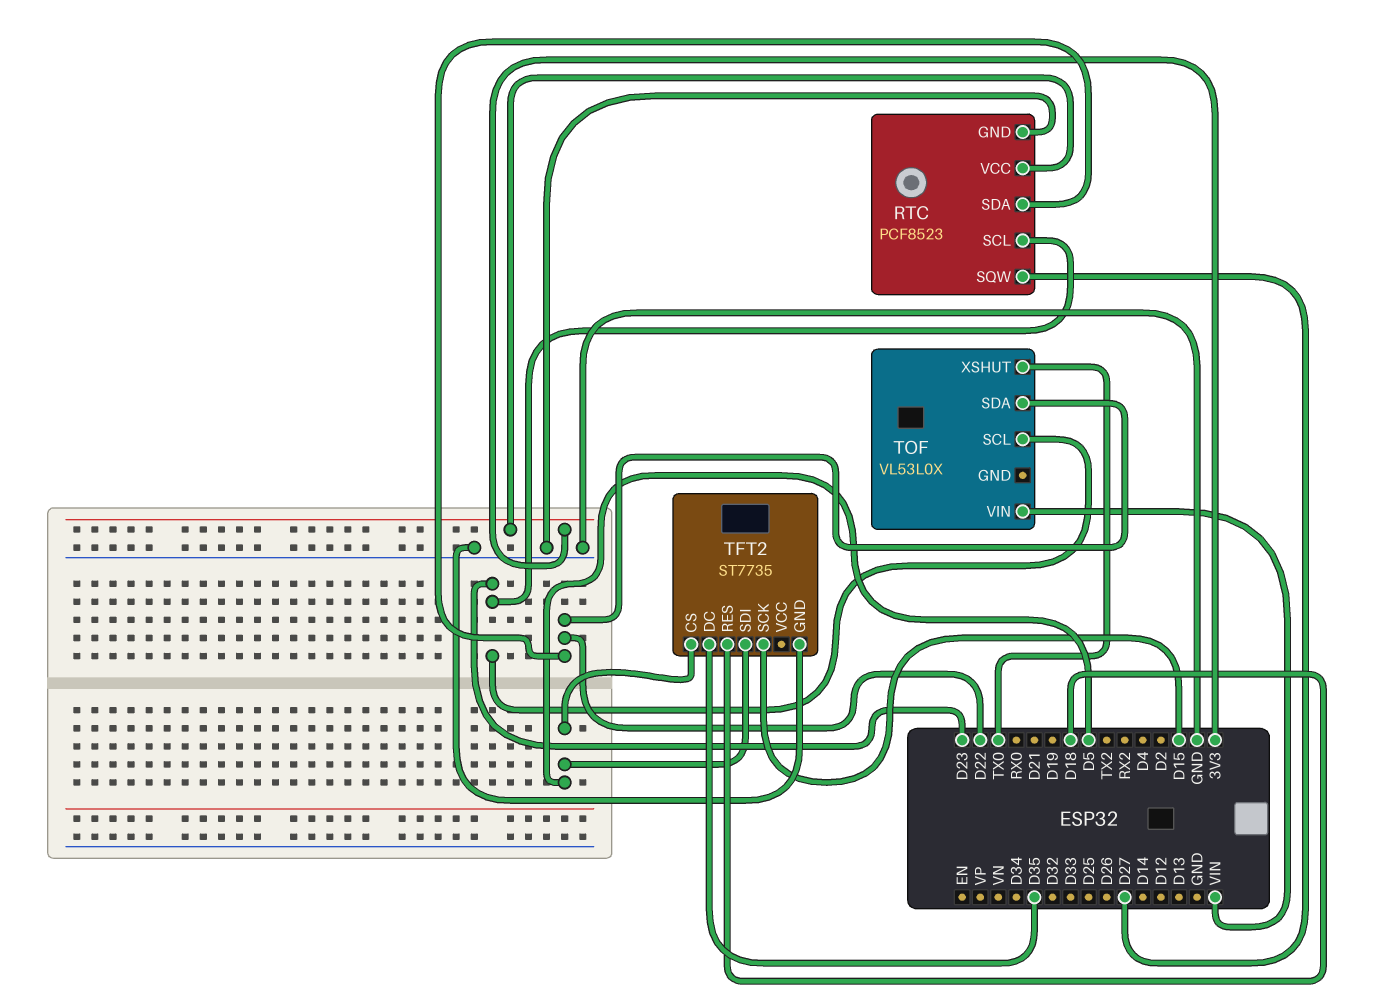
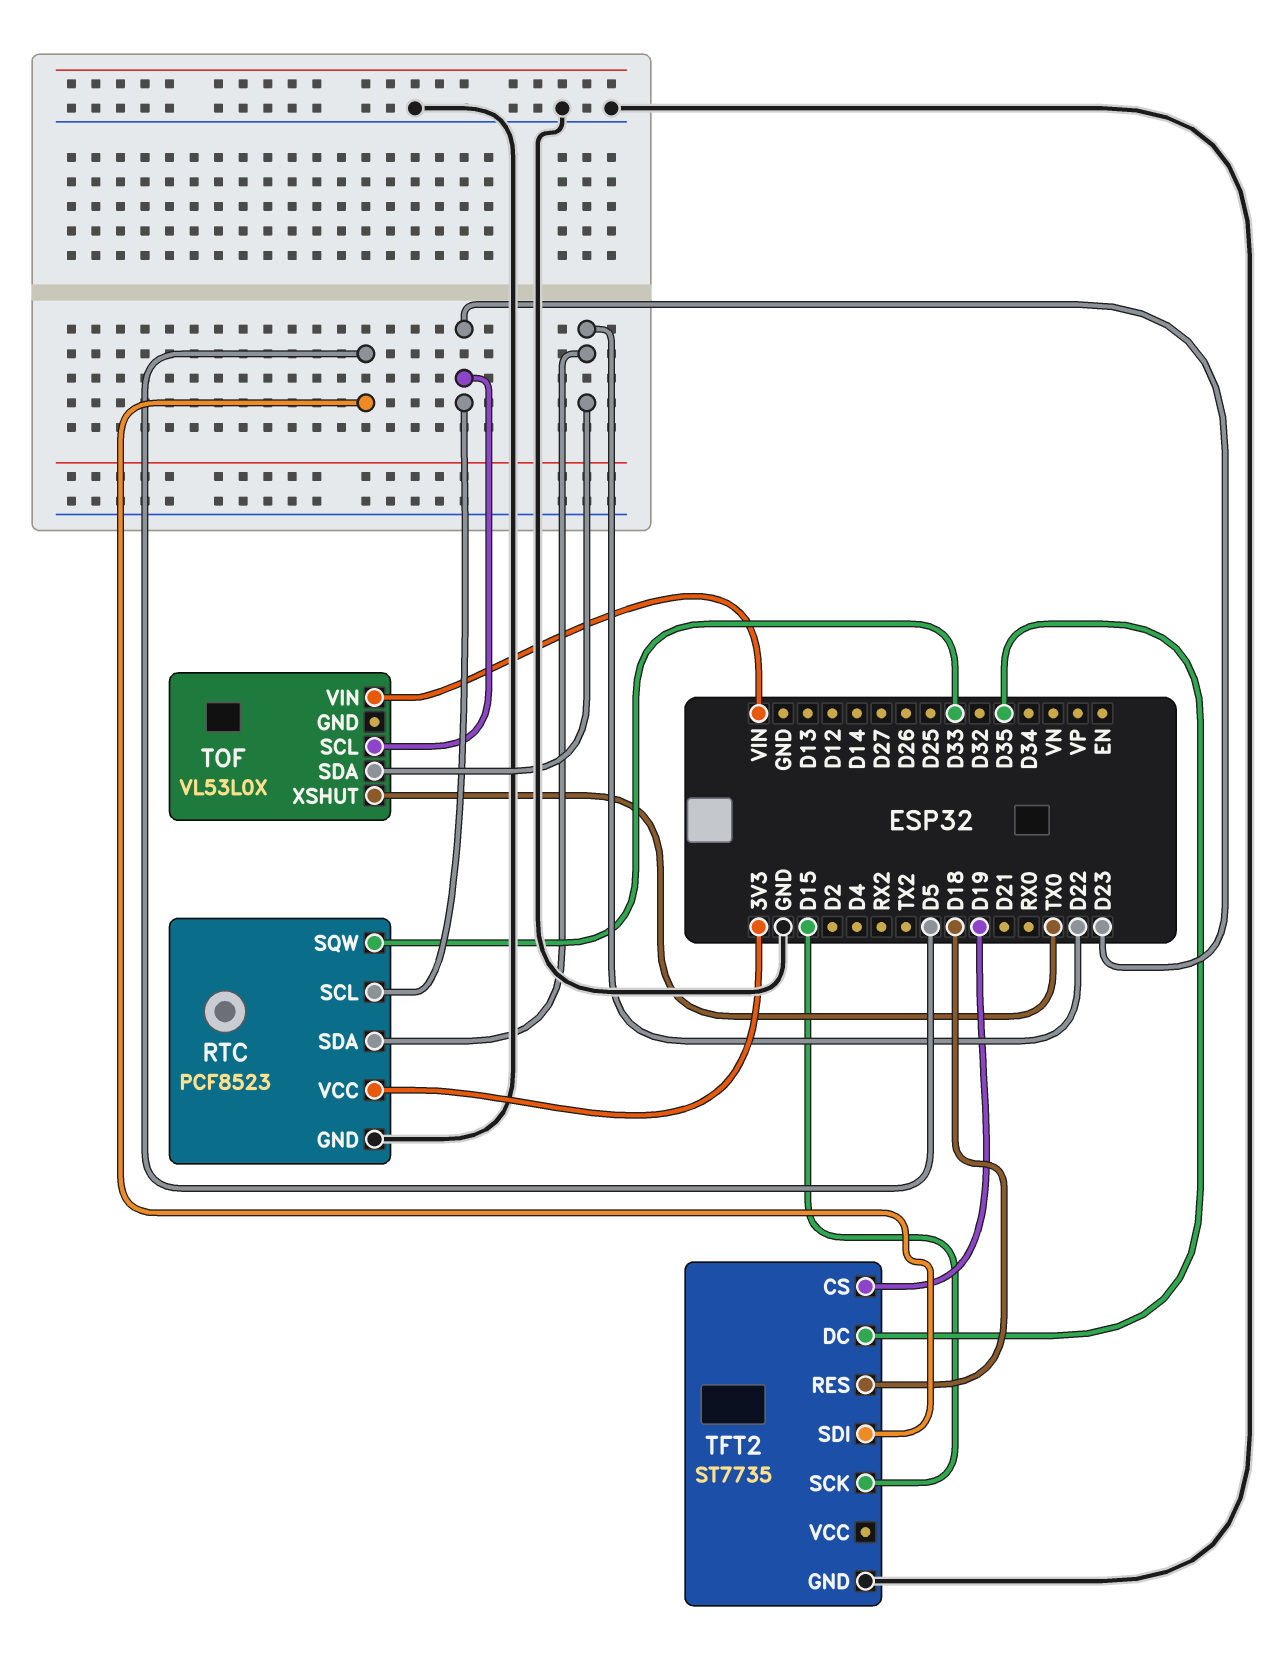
RTC pin SQW: D27 -> D33
TFT2 pin CS: D5 -> D19

